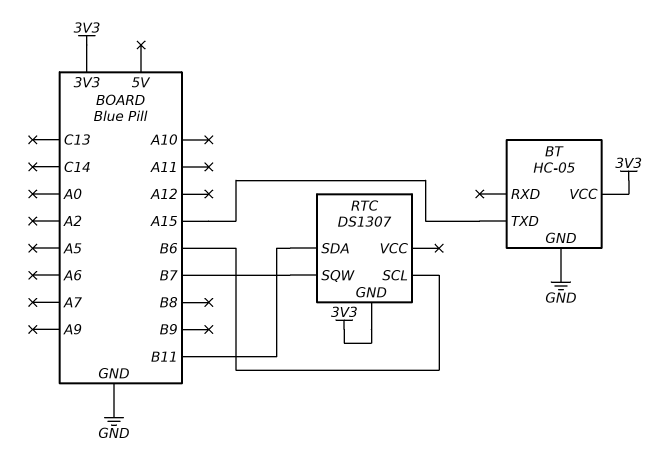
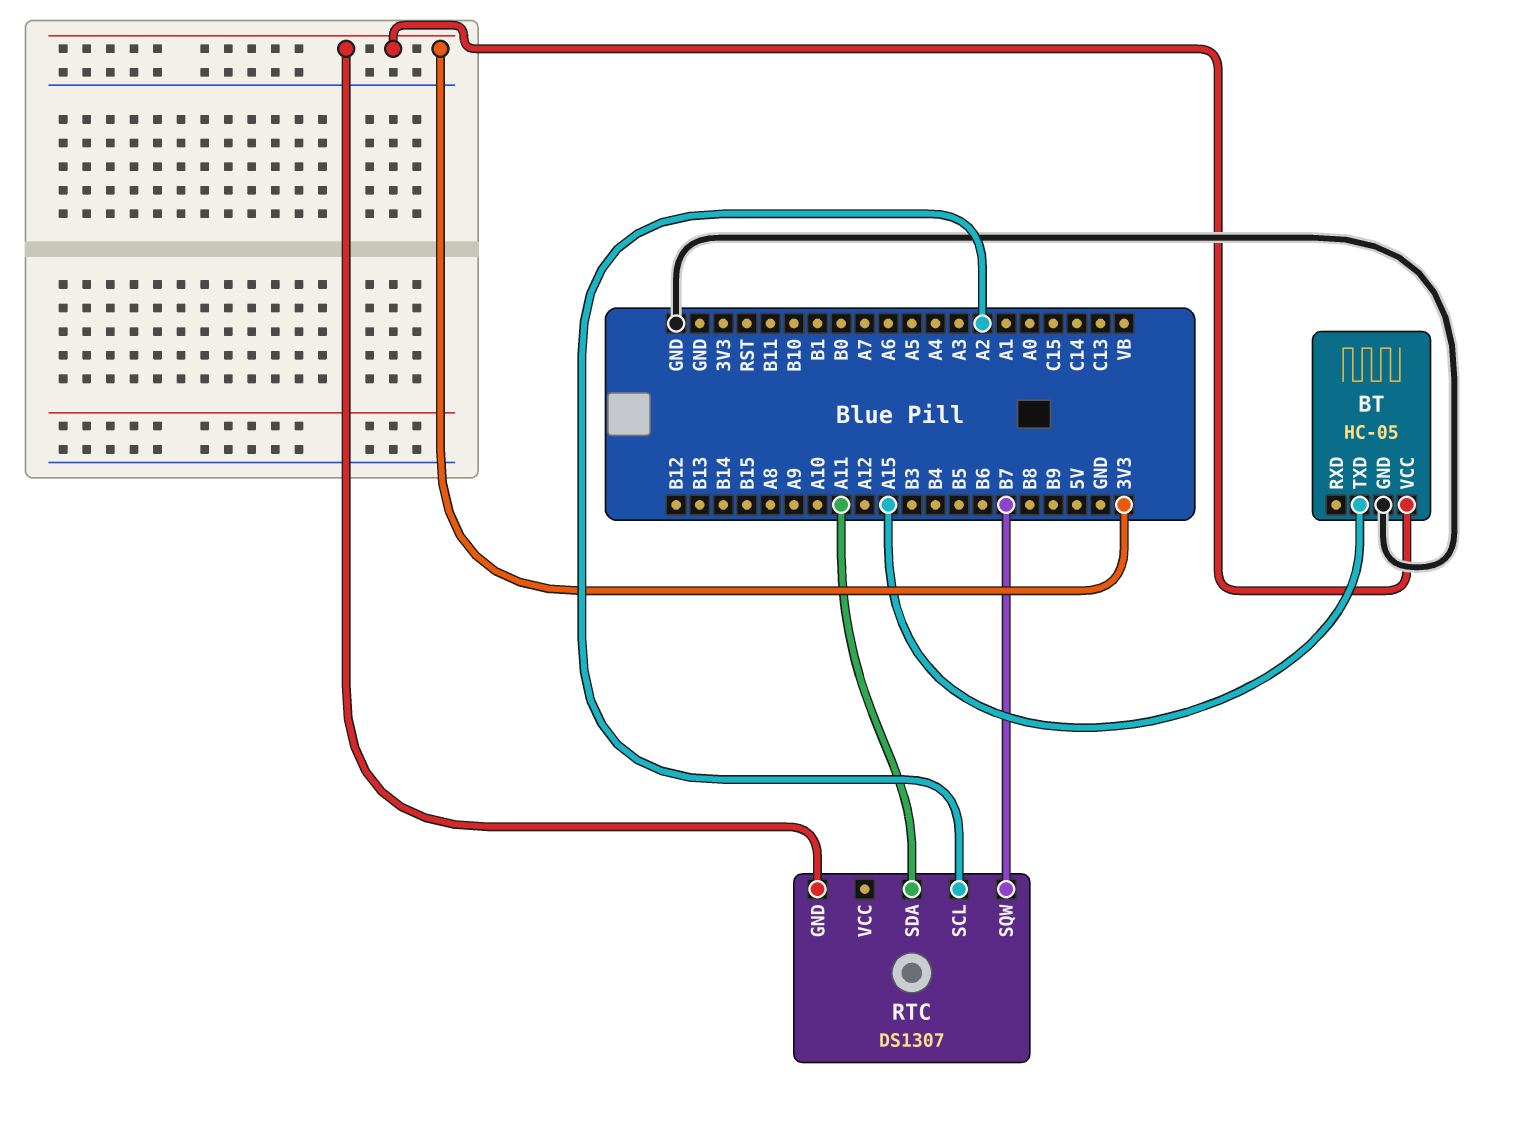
RTC pin SCL: B6 -> A2
RTC pin SDA: B11 -> A11

